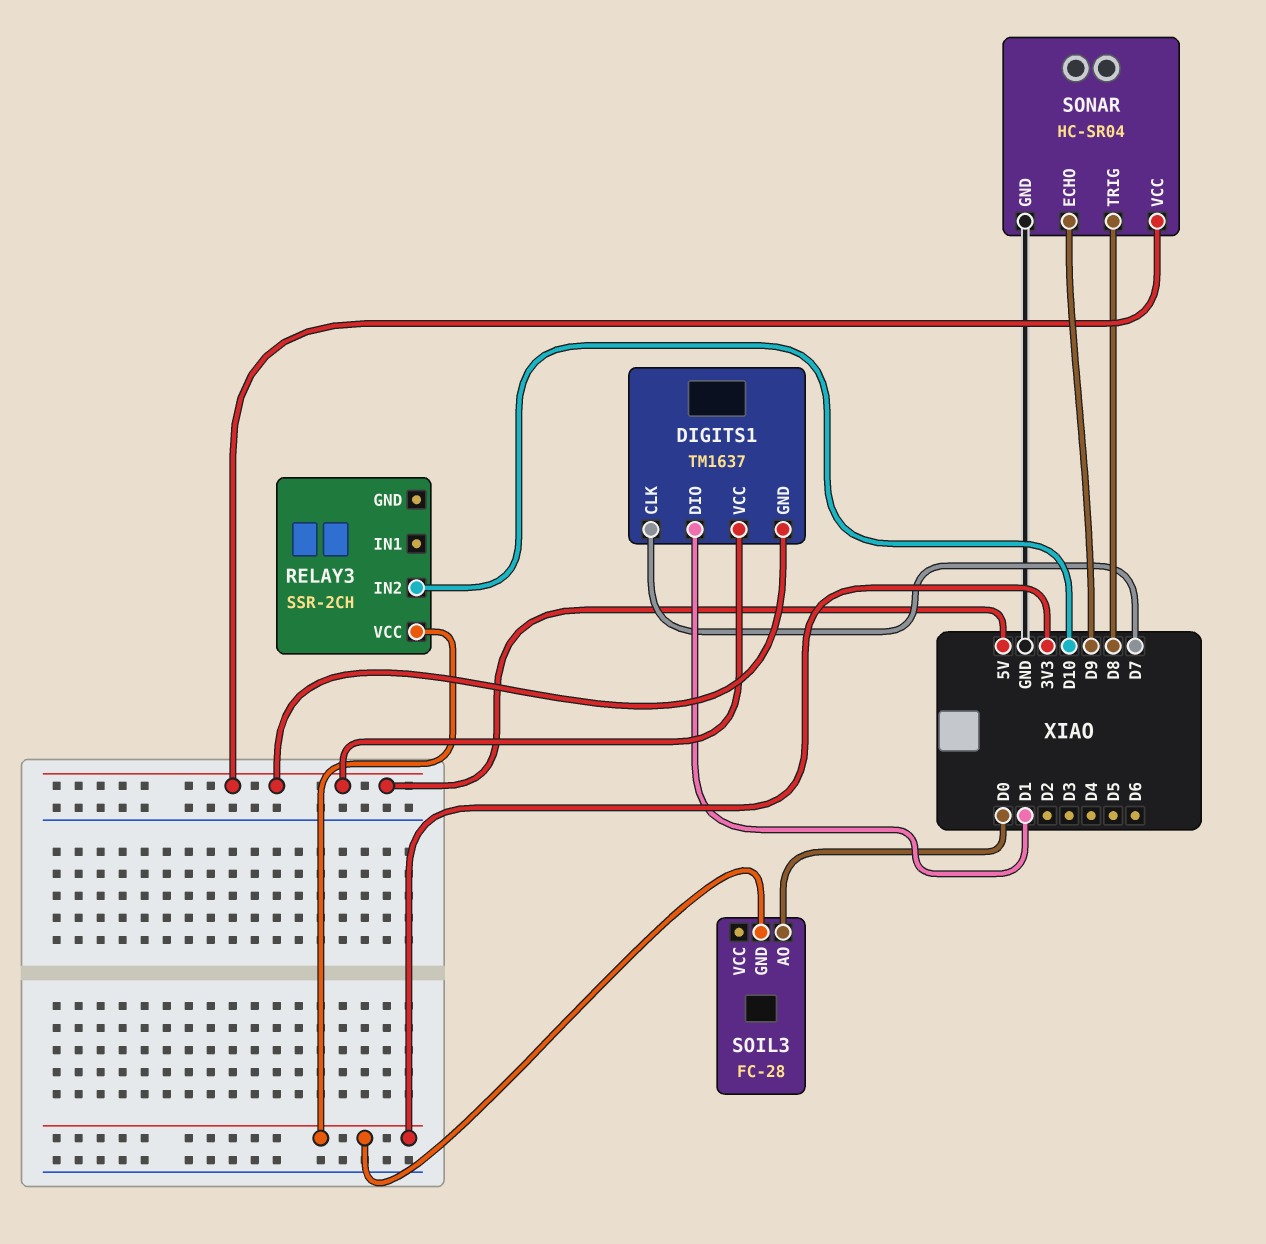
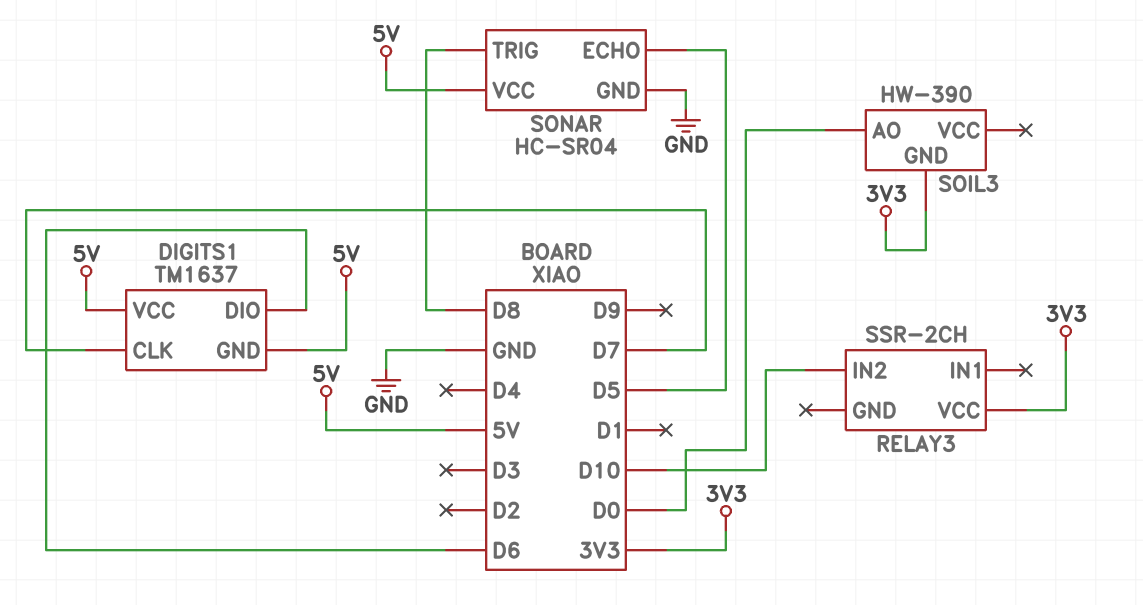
DIGITS1 pin DIO: D1 -> D6
SOIL3: FC-28 -> HW-390
SONAR pin ECHO: D9 -> D5

